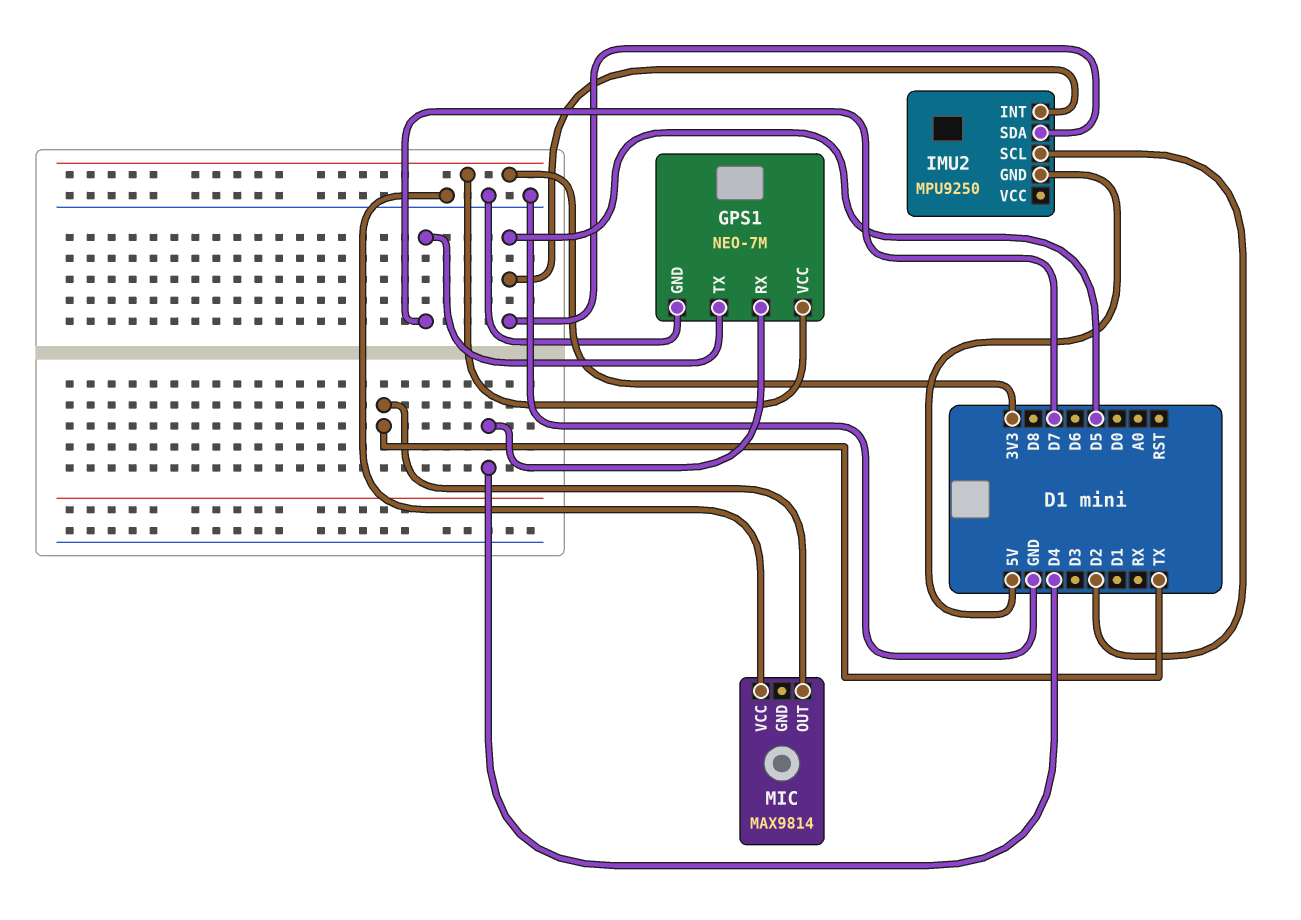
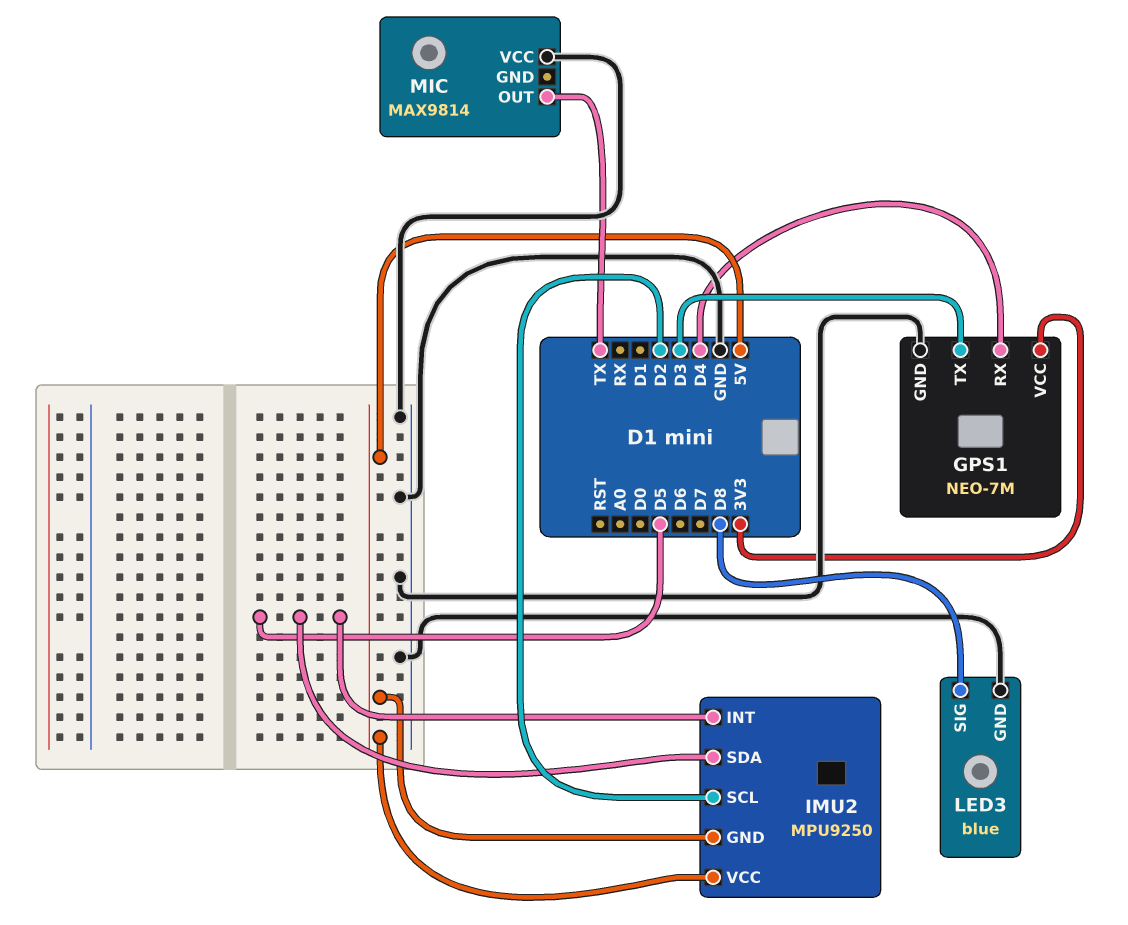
GPS1 pin TX: D7 -> D3
IMU2 pin VCC: none -> 5V
LED3: none -> blue
LED3 pin GND: none -> GND
LED3 pin SIG: none -> D8

